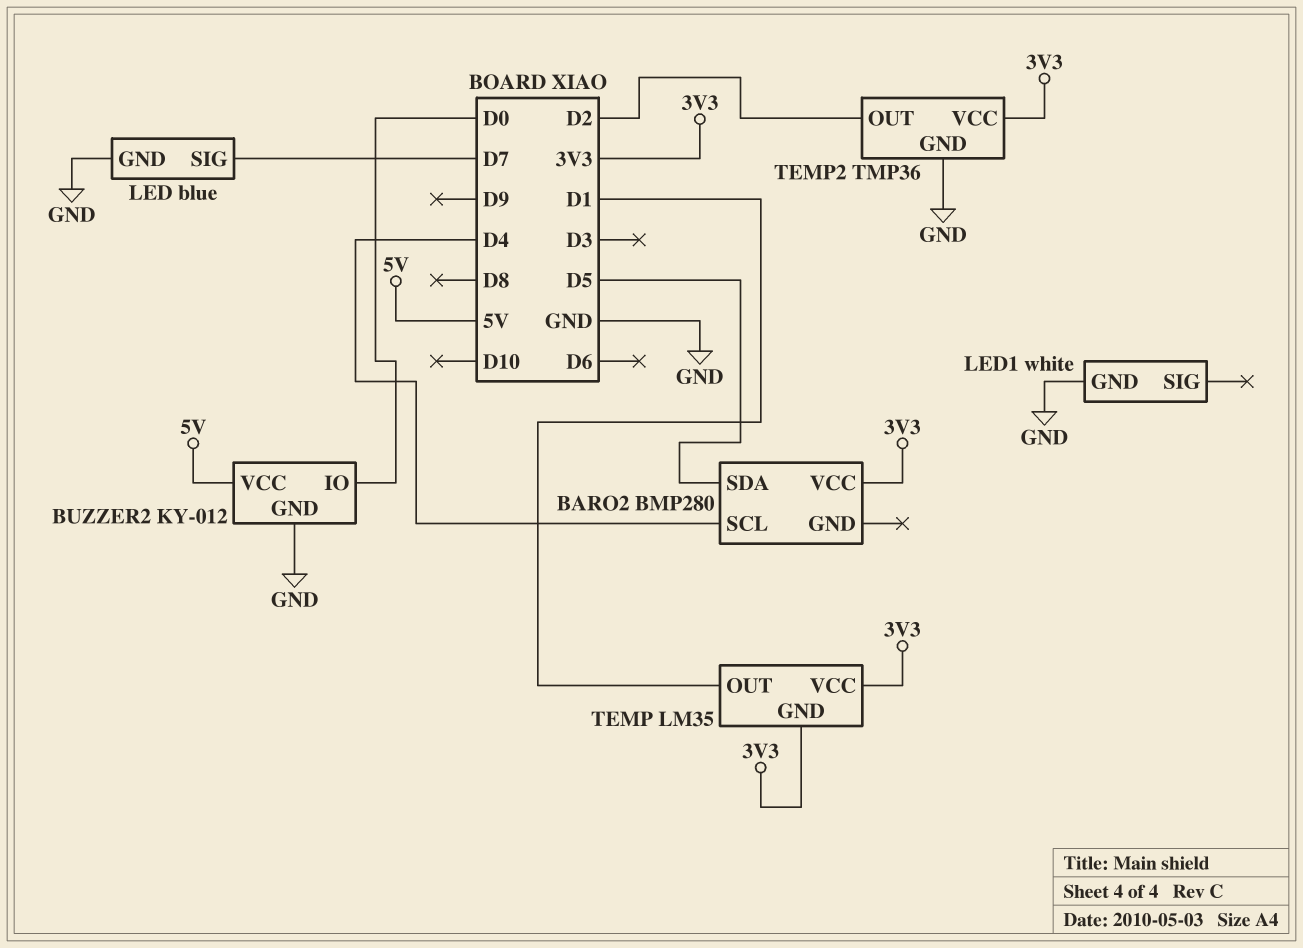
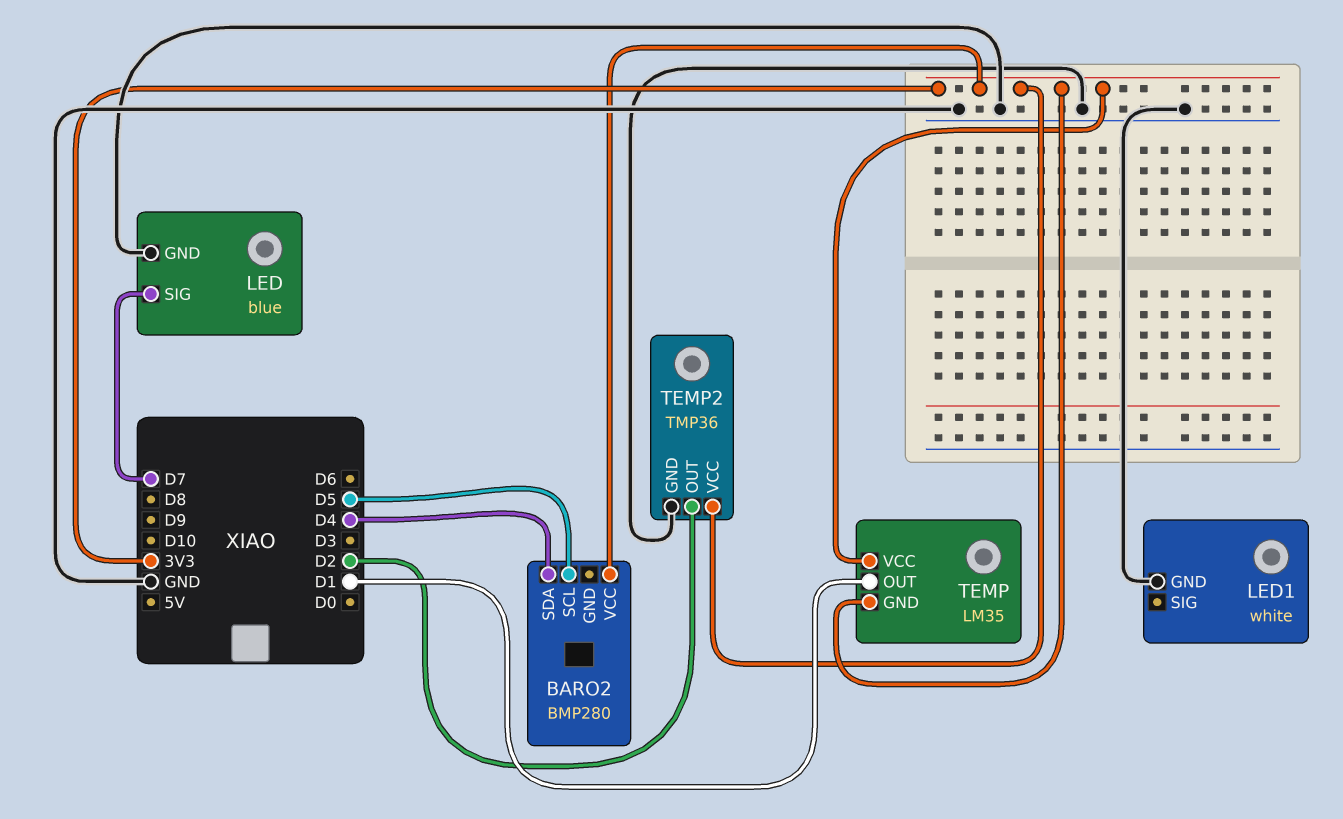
BARO2 pin SCL: D4 -> D5
BARO2 pin SDA: D5 -> D4
BUZZER2: KY-012 -> none
BUZZER2 pin GND: GND -> none
BUZZER2 pin IO: D0 -> none
BUZZER2 pin VCC: 5V -> none

